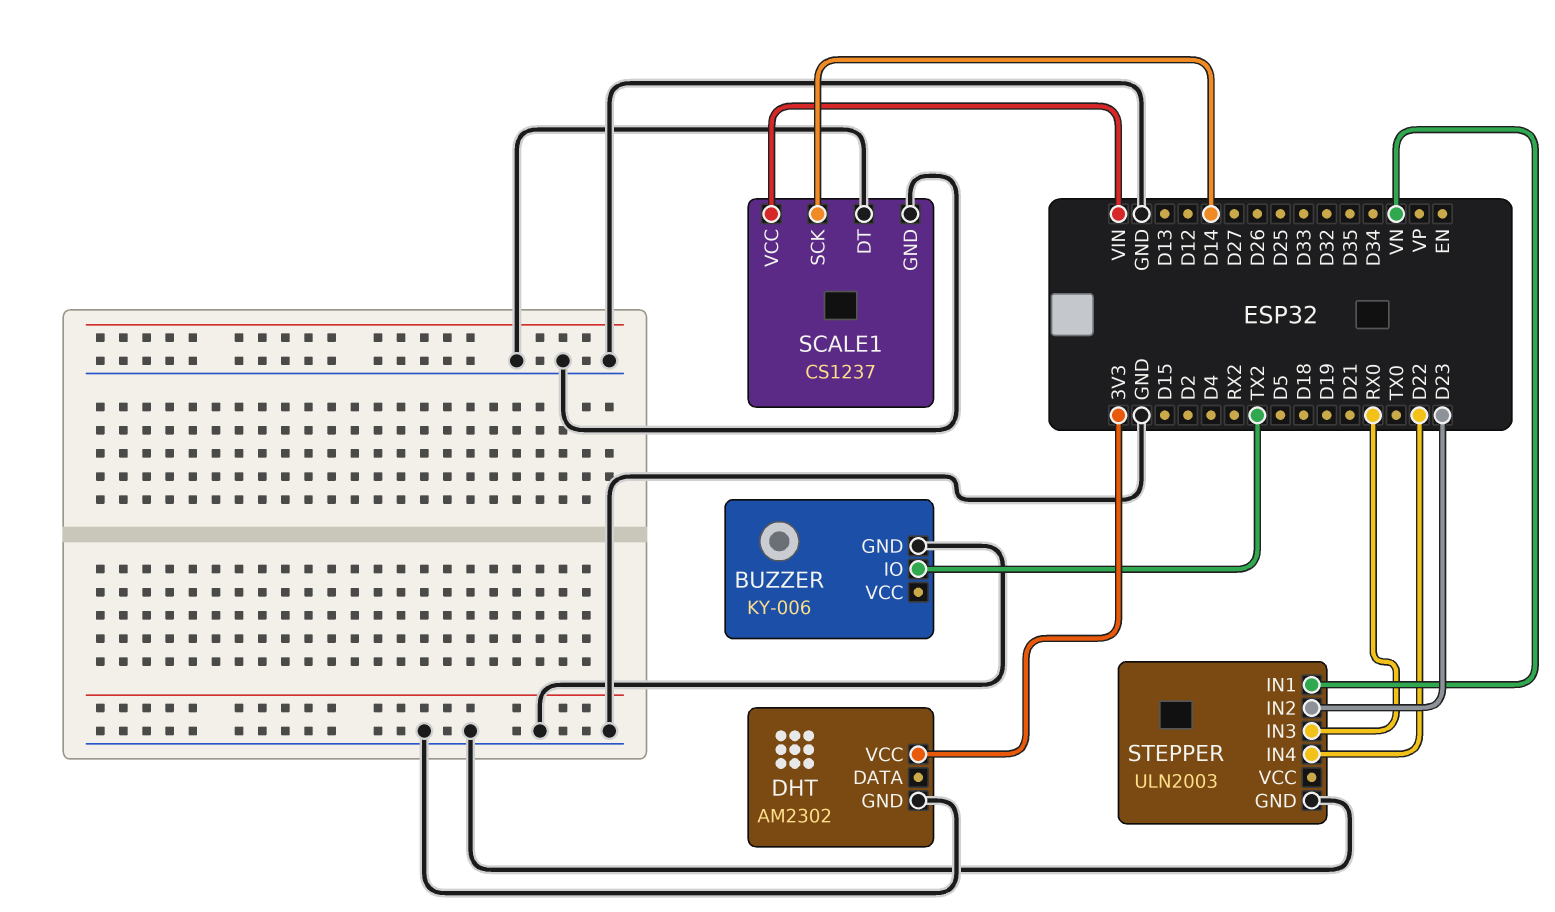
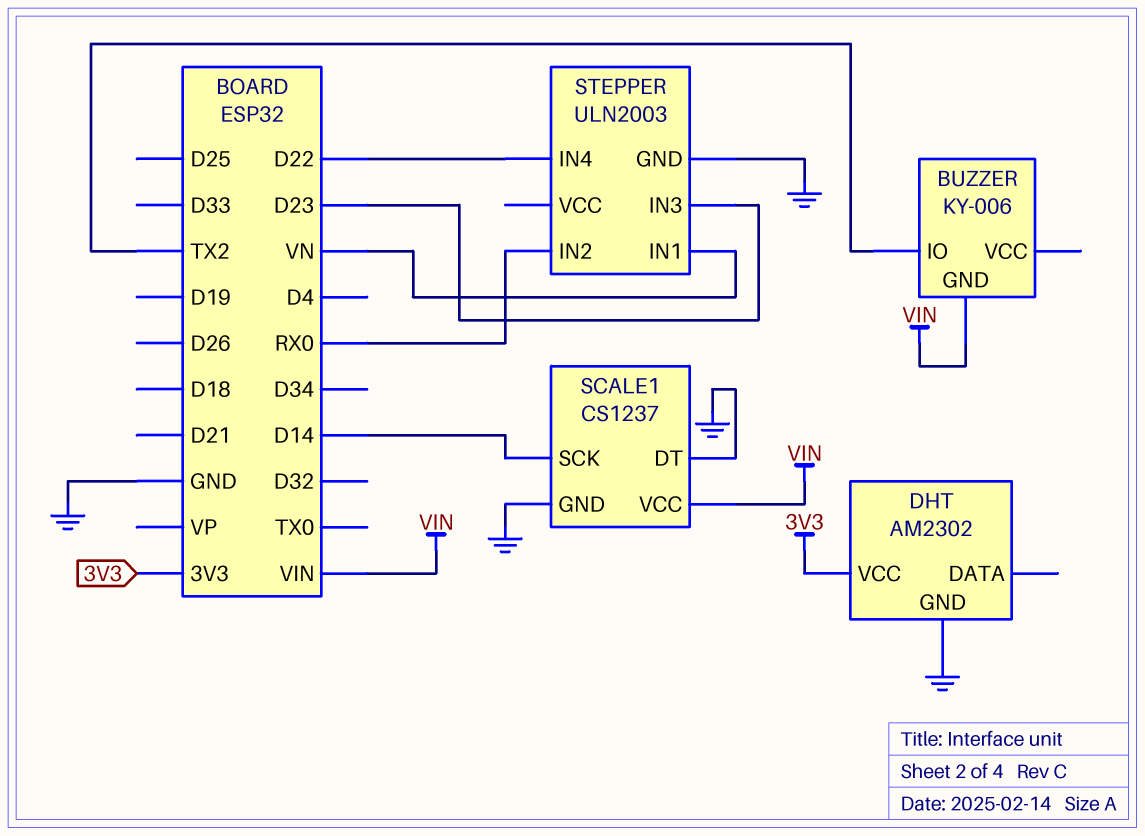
BUZZER pin GND: GND -> VIN
STEPPER pin IN2: D23 -> RX0
STEPPER pin IN3: RX0 -> D23

